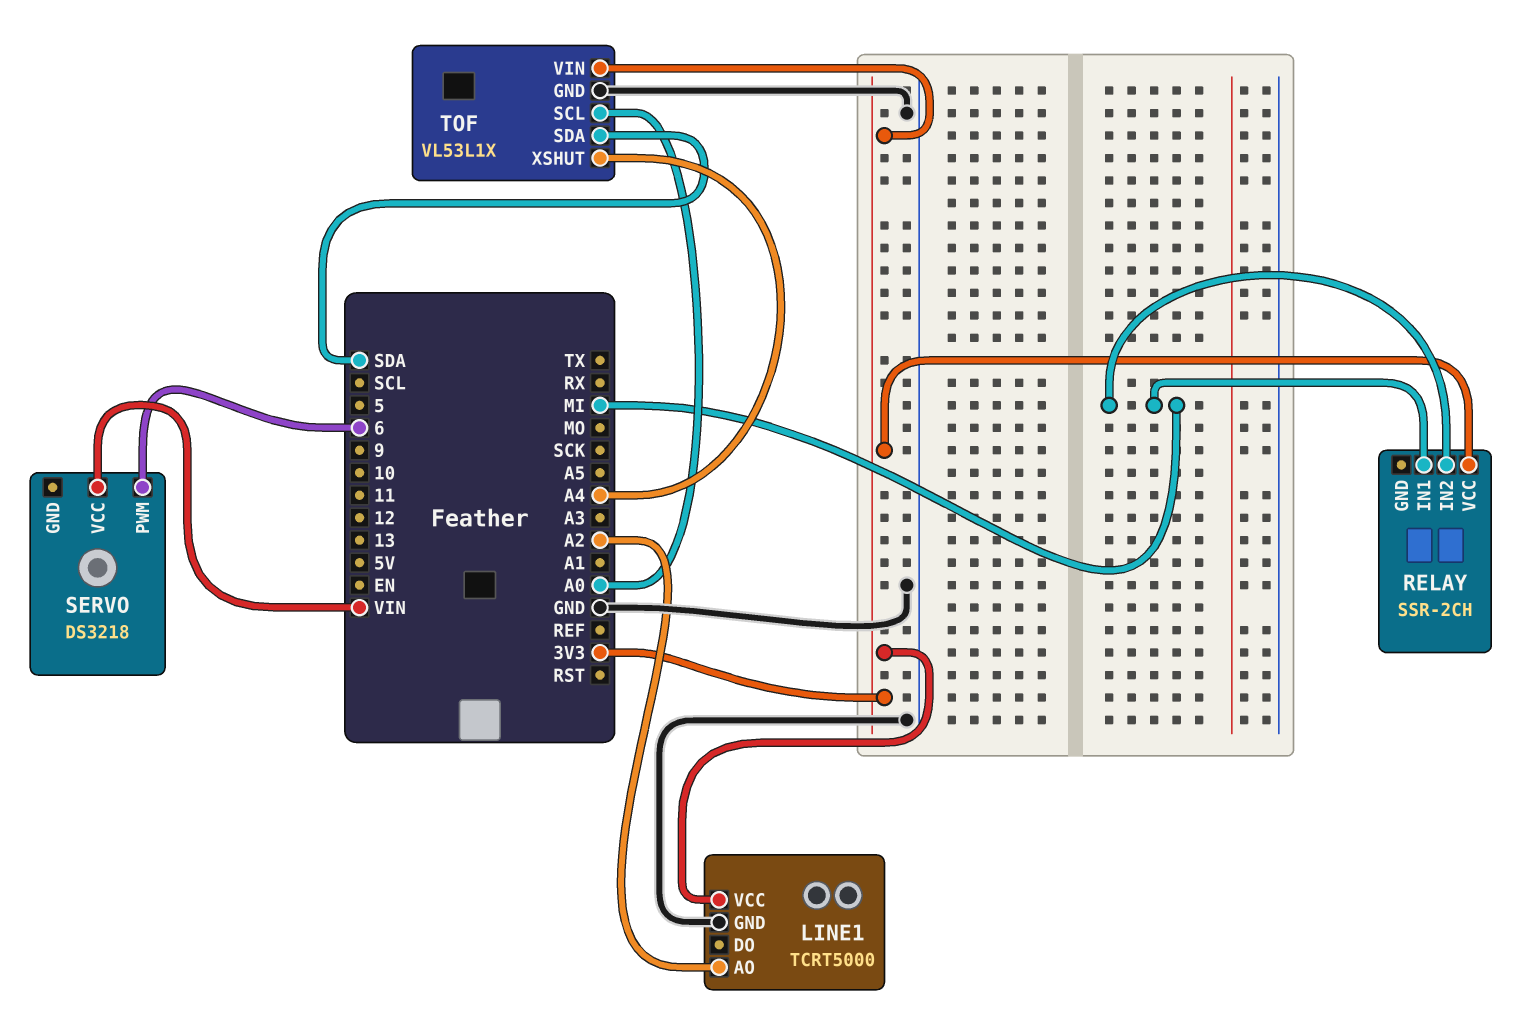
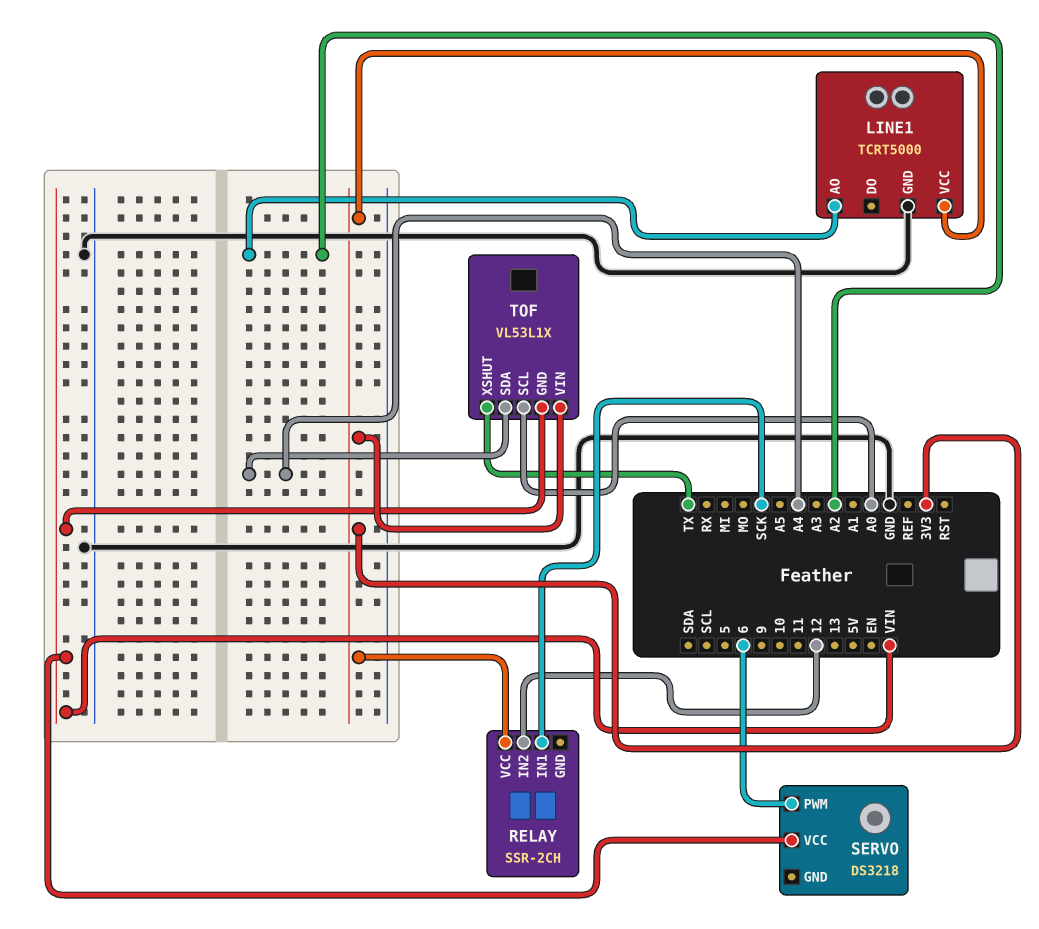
RELAY pin IN1: MI -> SCK
RELAY pin IN2: MI -> 12
TOF pin GND: GND -> VIN
TOF pin SDA: SDA -> A4
TOF pin XSHUT: A4 -> TX

